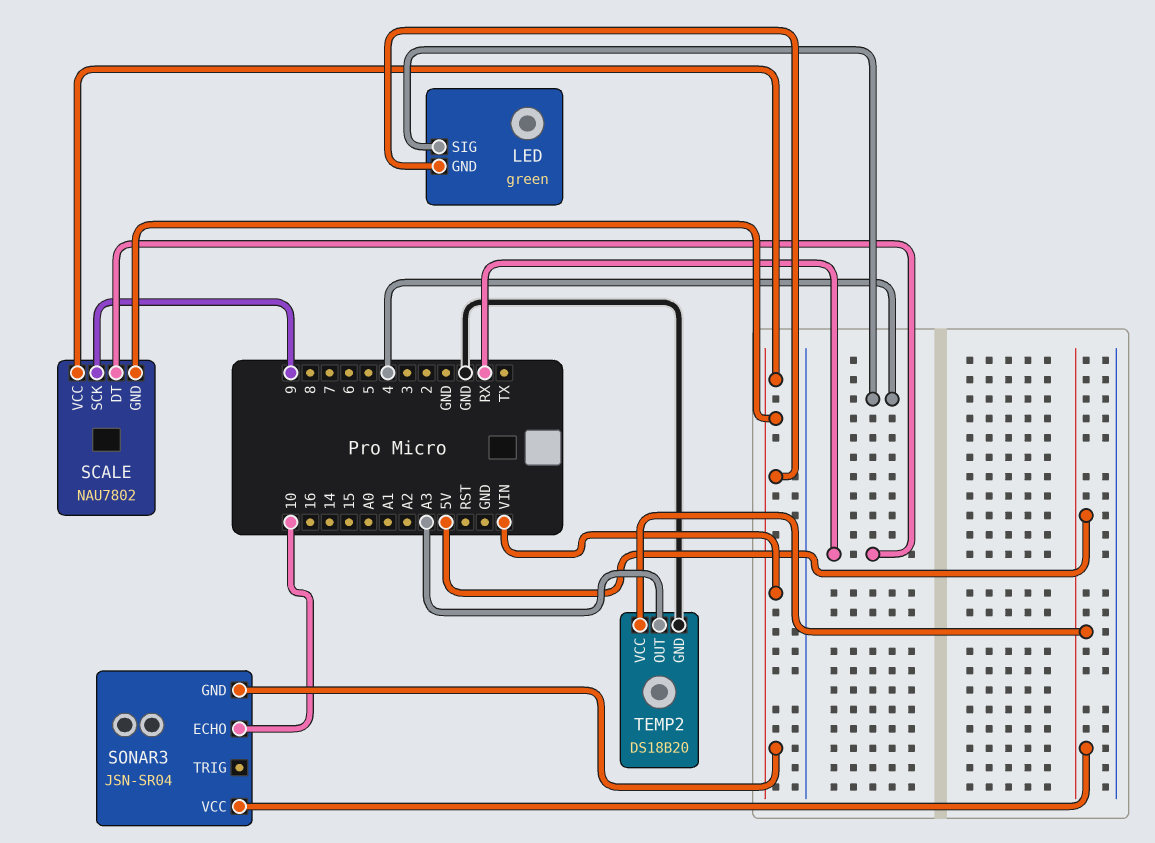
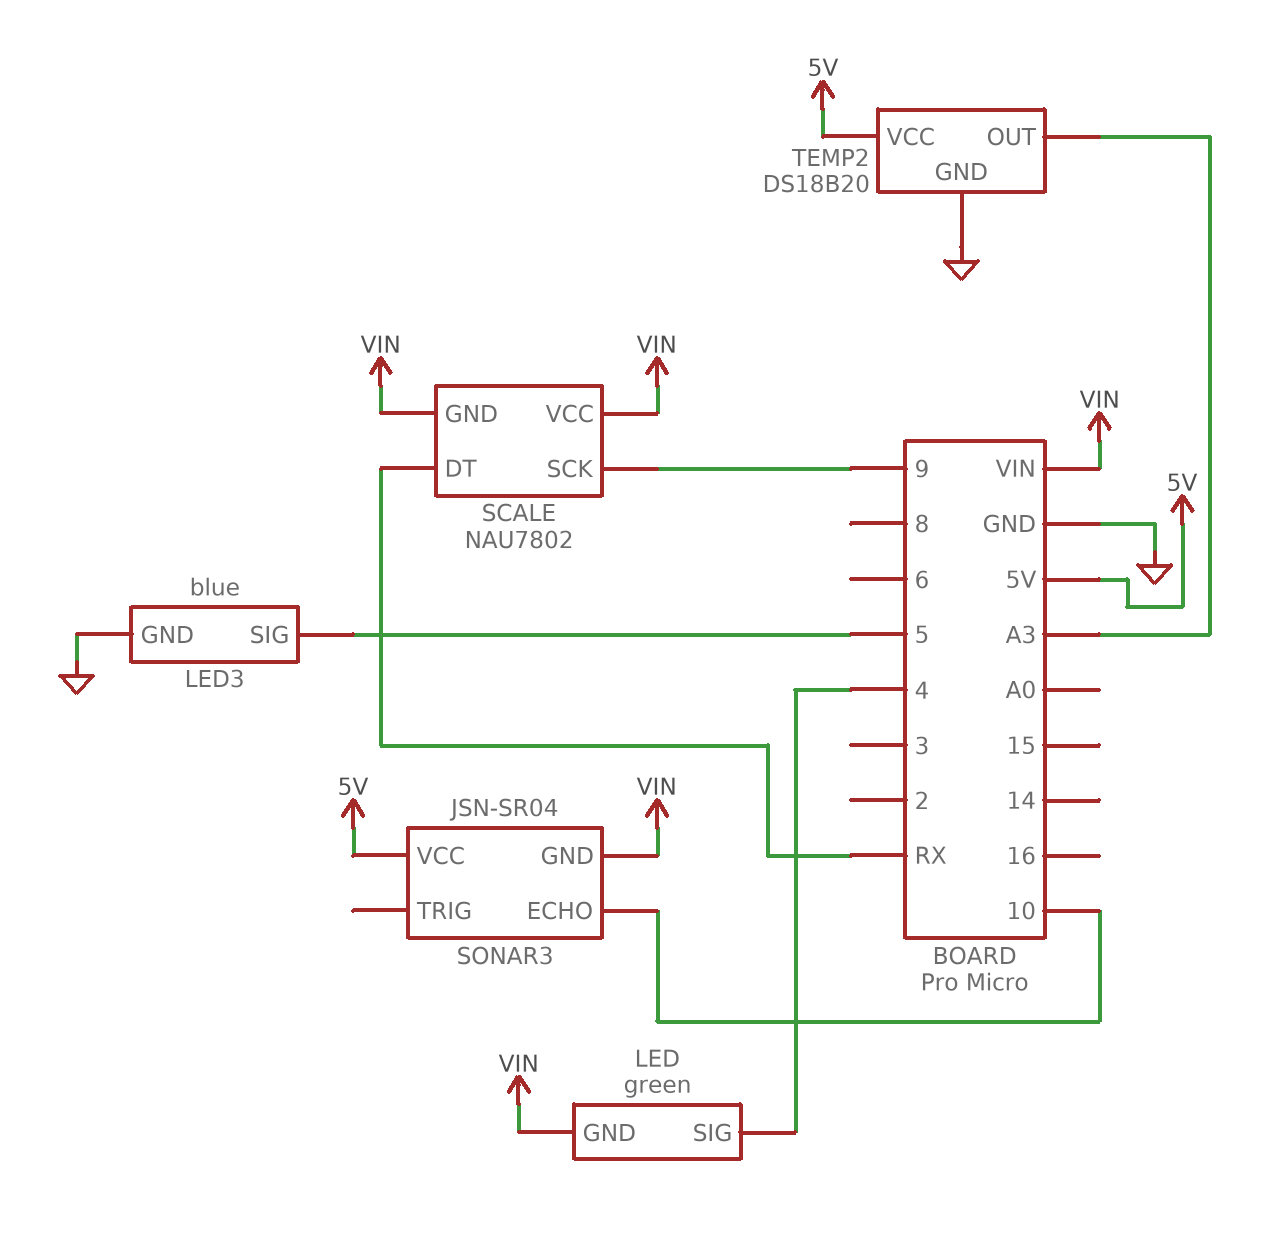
LED3: none -> blue
LED3 pin GND: none -> GND
LED3 pin SIG: none -> 5

